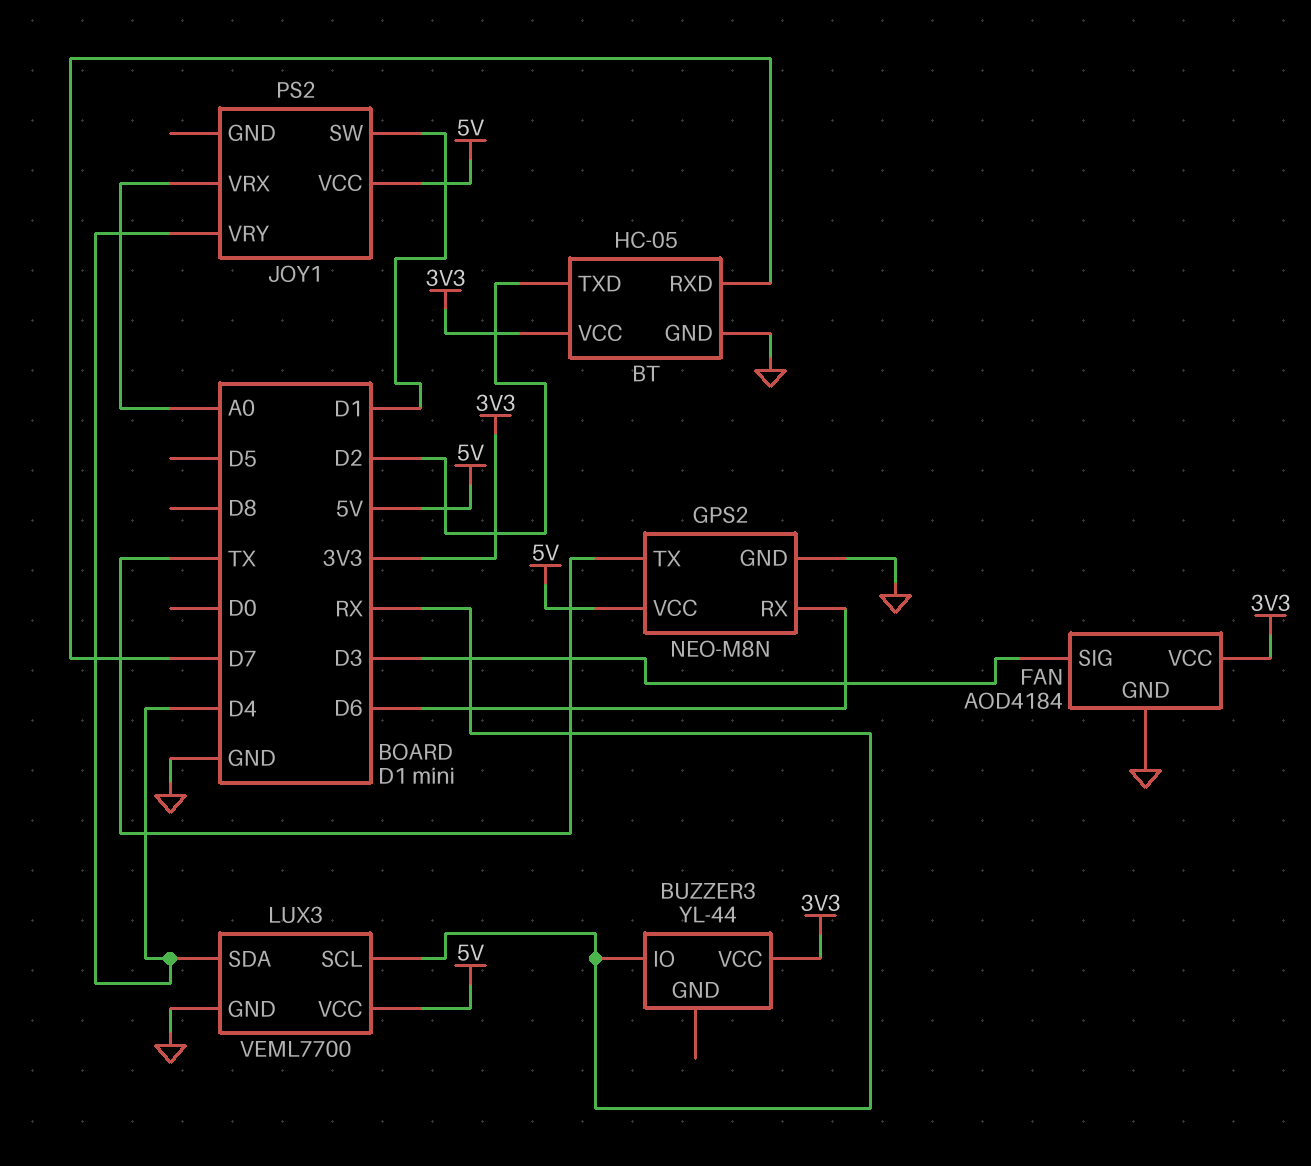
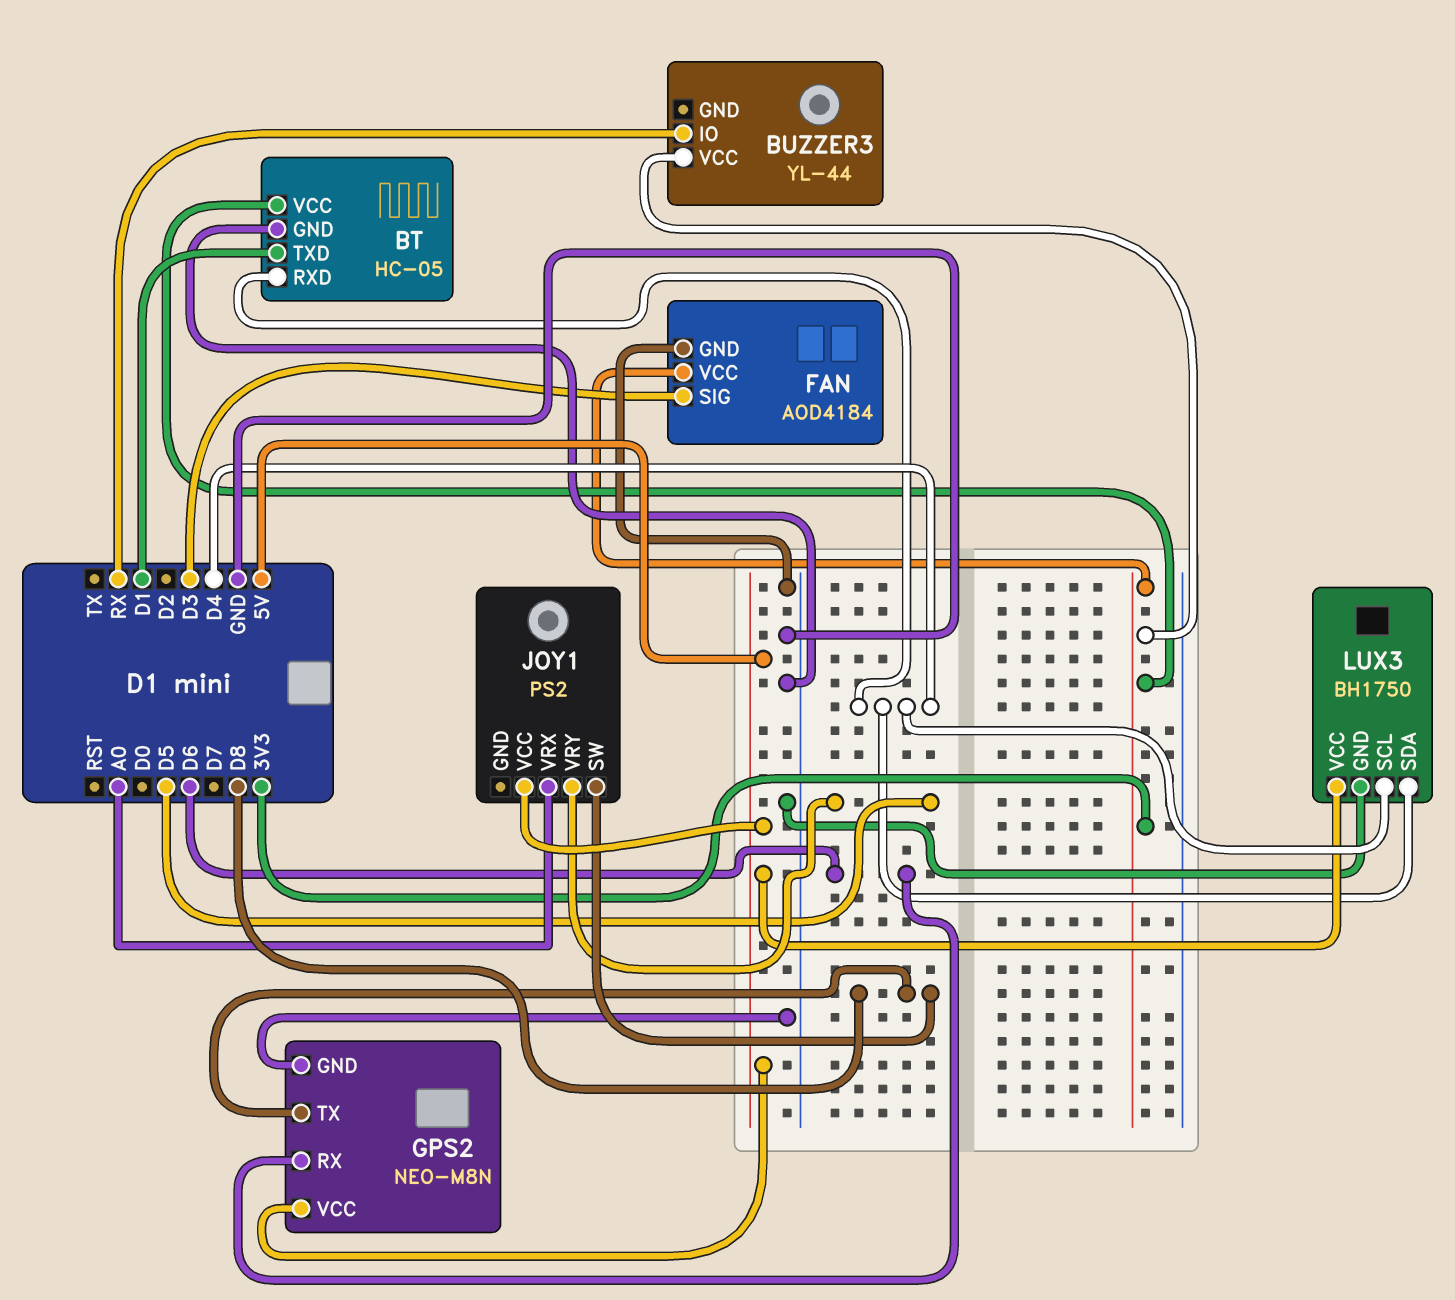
BT pin RXD: D7 -> D4
BT pin TXD: D2 -> D1
GPS2 pin TX: TX -> D8
JOY1 pin SW: D1 -> D8
JOY1 pin VRY: D4 -> D5
LUX3: VEML7700 -> BH1750
LUX3 pin SCL: RX -> D4

